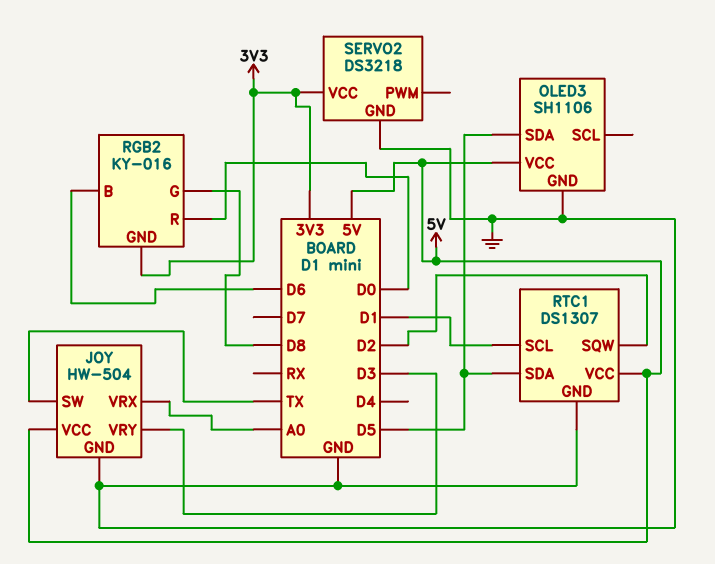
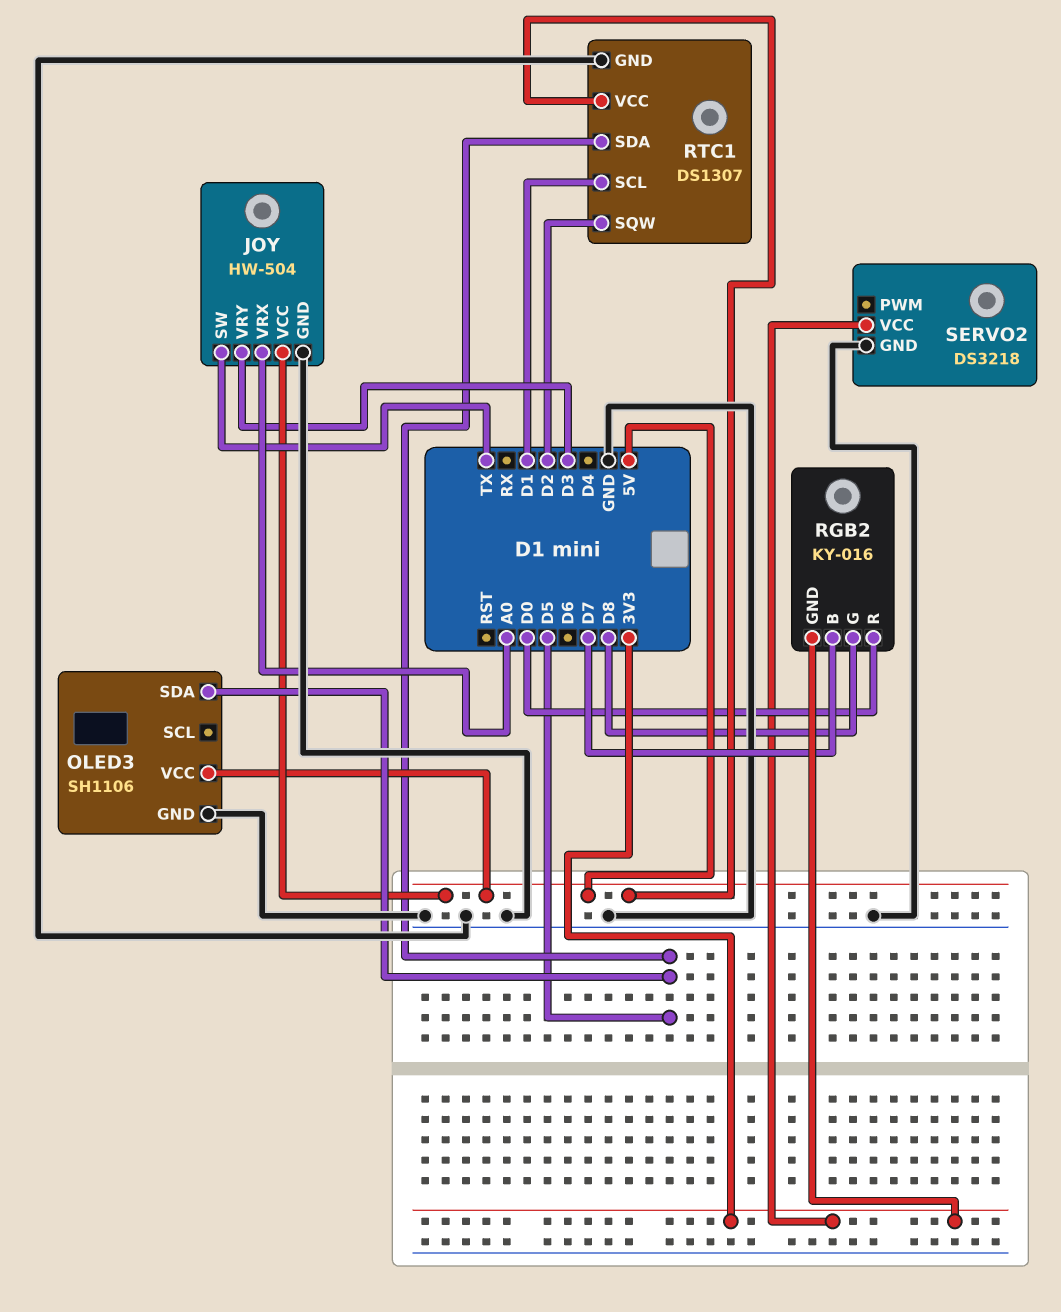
RGB2 pin B: D6 -> D7

